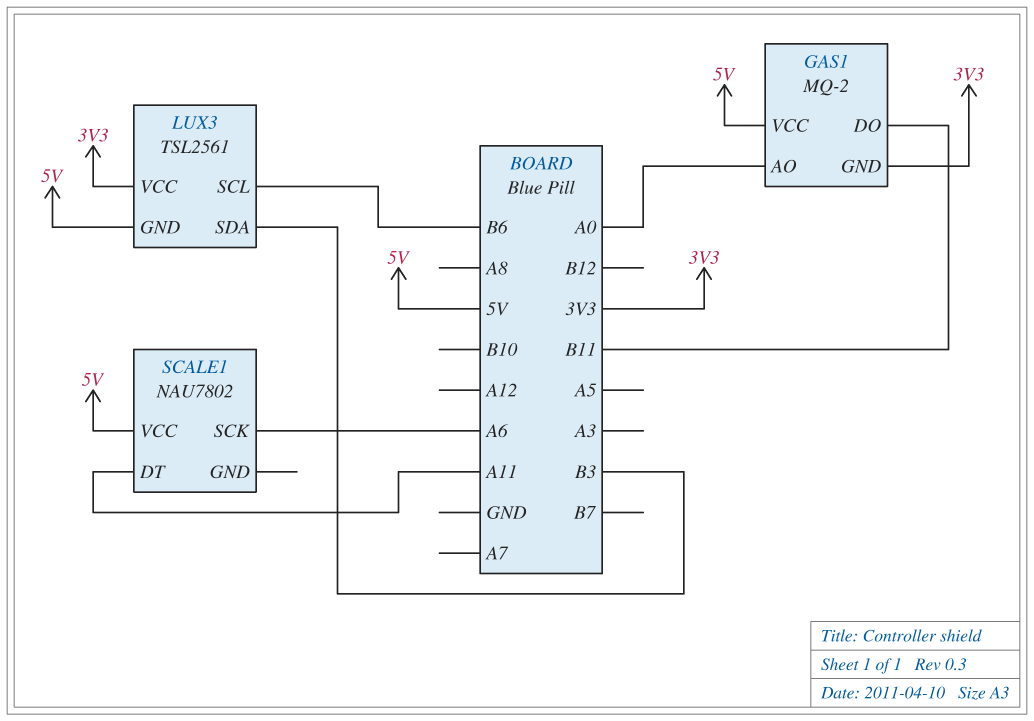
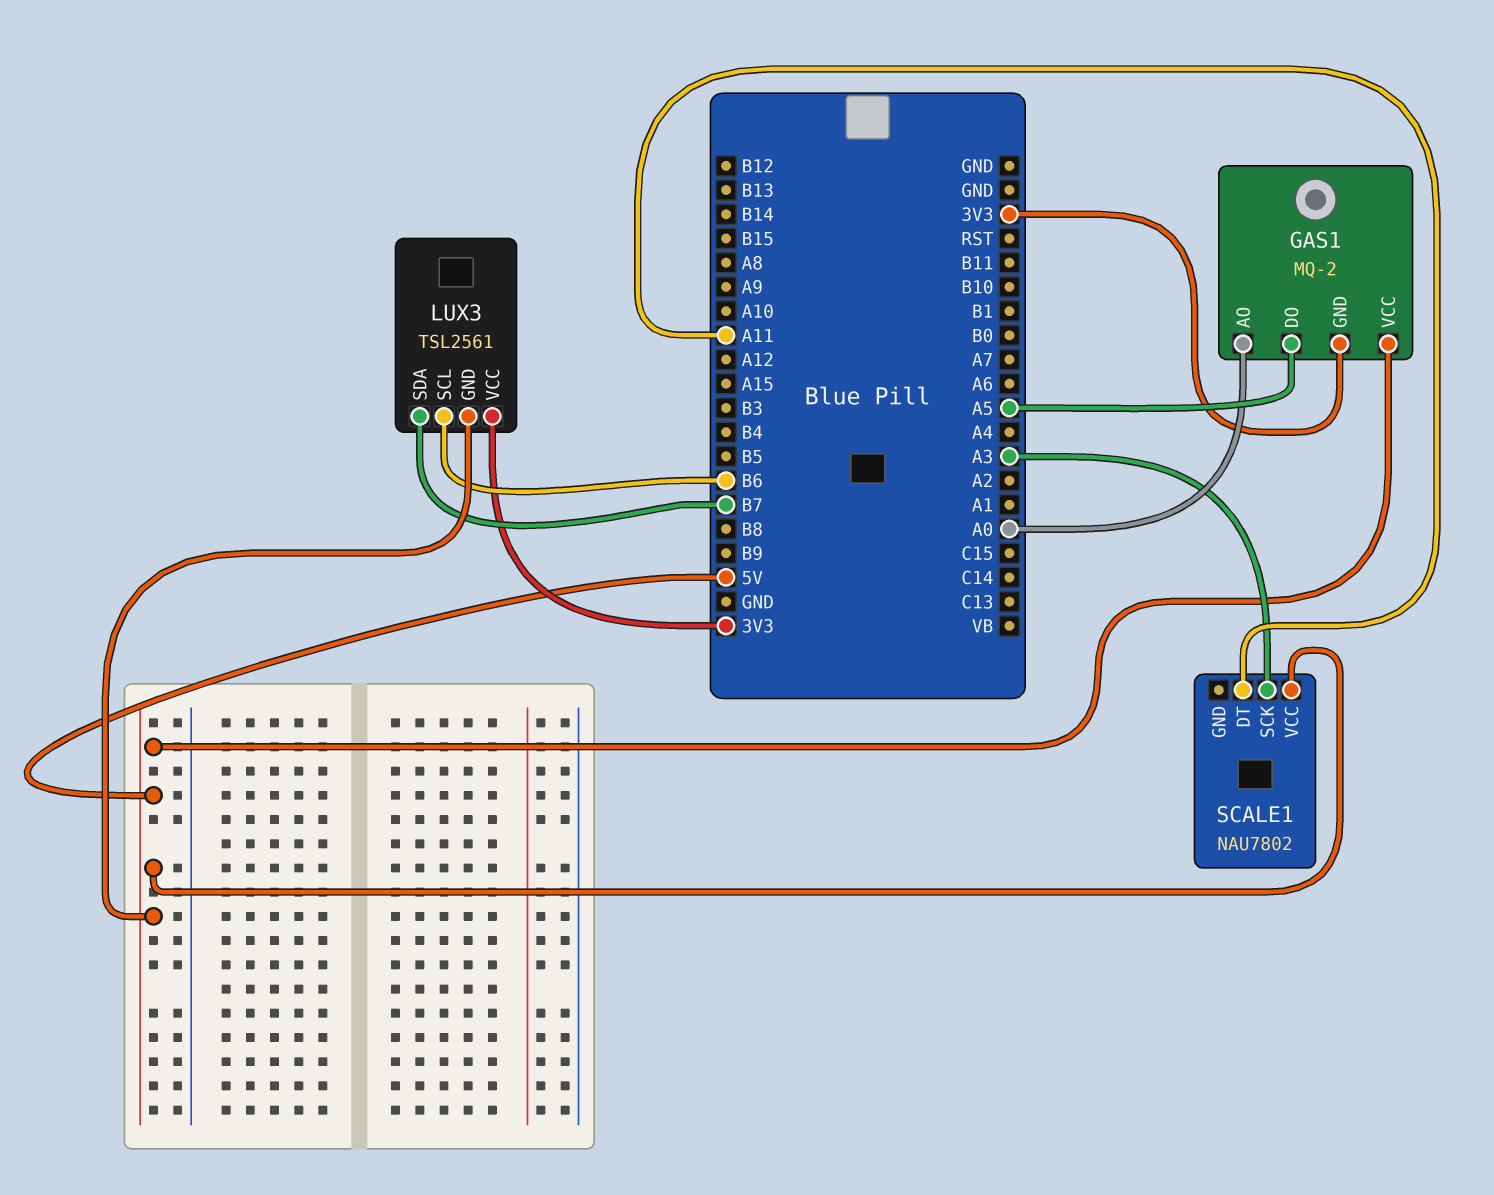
GAS1 pin DO: B11 -> A5
LUX3 pin SDA: B3 -> B7
SCALE1 pin SCK: A6 -> A3

